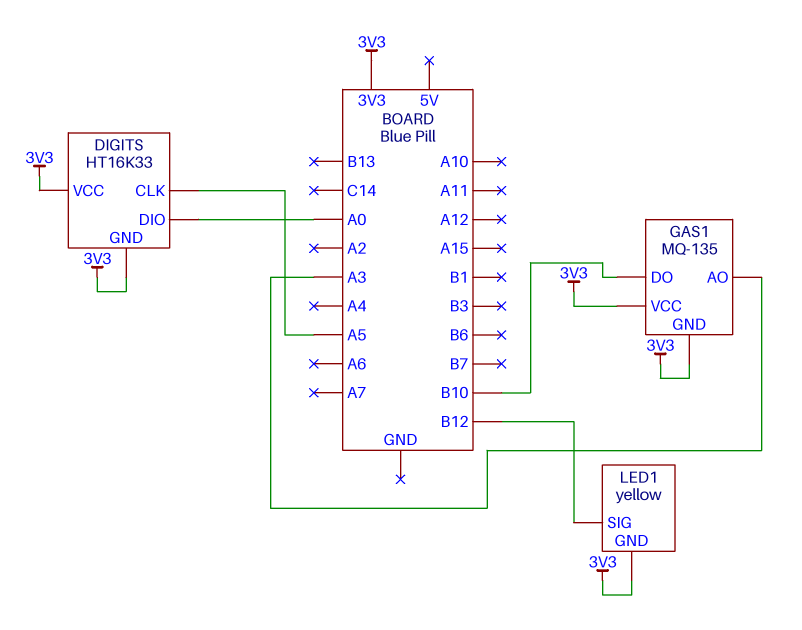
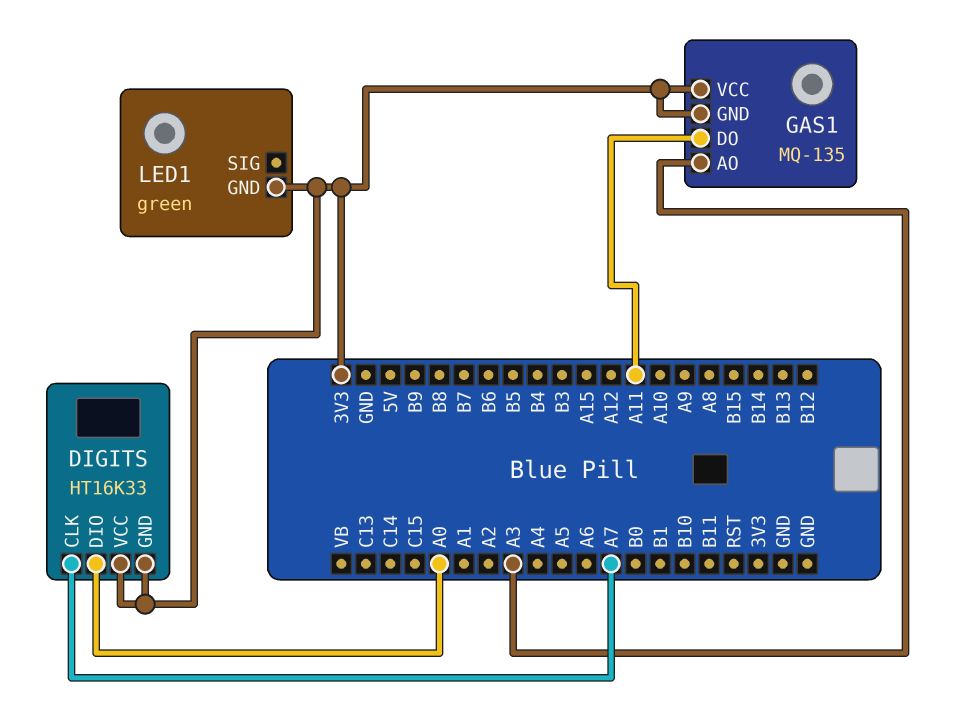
DIGITS pin CLK: A5 -> A7
GAS1 pin DO: B10 -> A11
LED1: yellow -> green
LED1 pin SIG: B12 -> none

